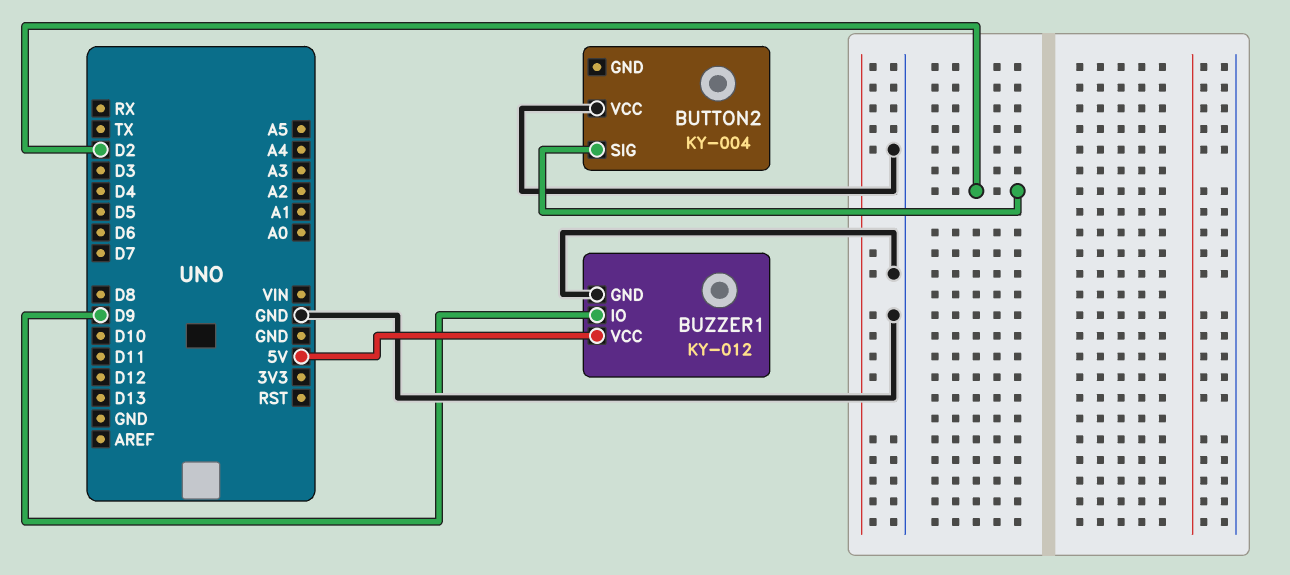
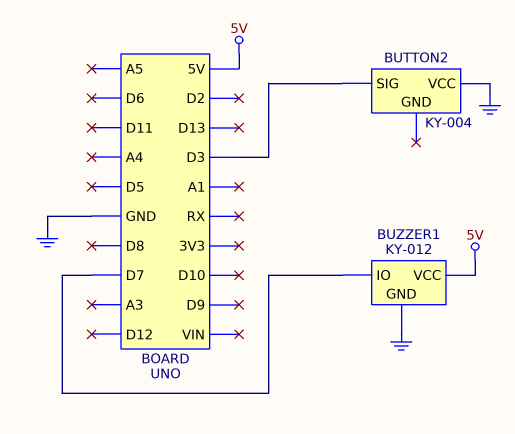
BUTTON2 pin SIG: D2 -> D3
BUZZER1 pin IO: D9 -> D7

